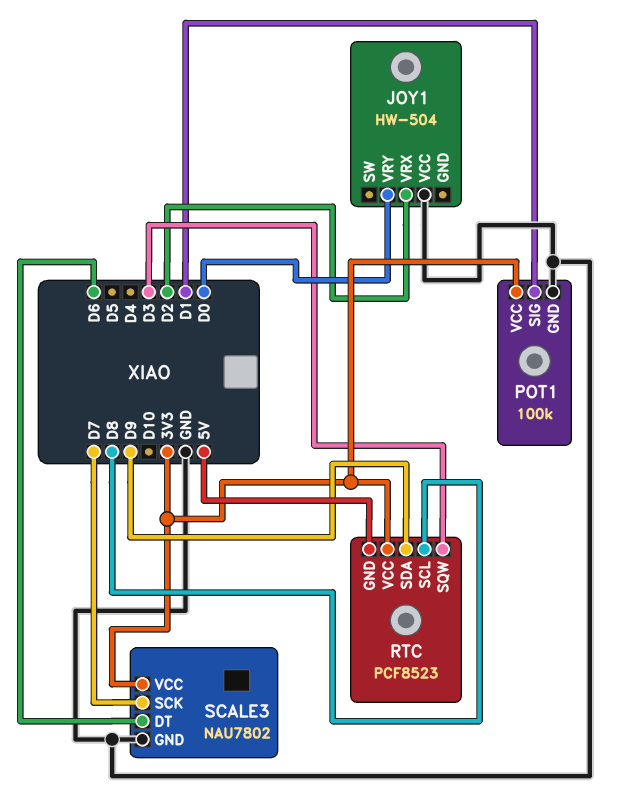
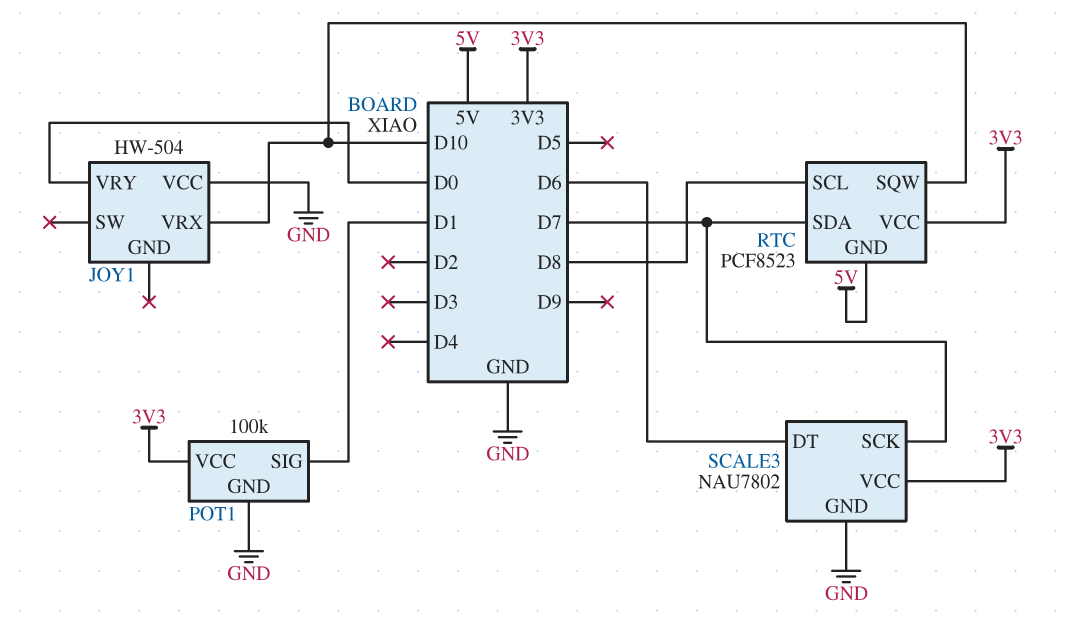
JOY1 pin VRX: D2 -> D10
RTC pin SDA: D9 -> D7
RTC pin SQW: D3 -> D10

